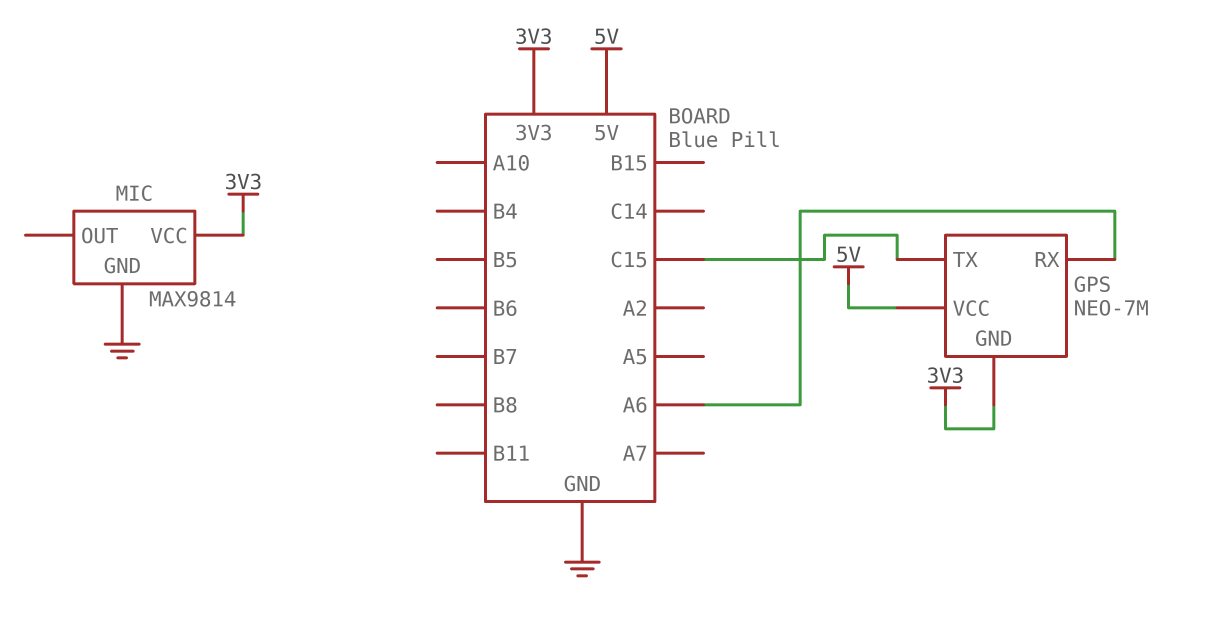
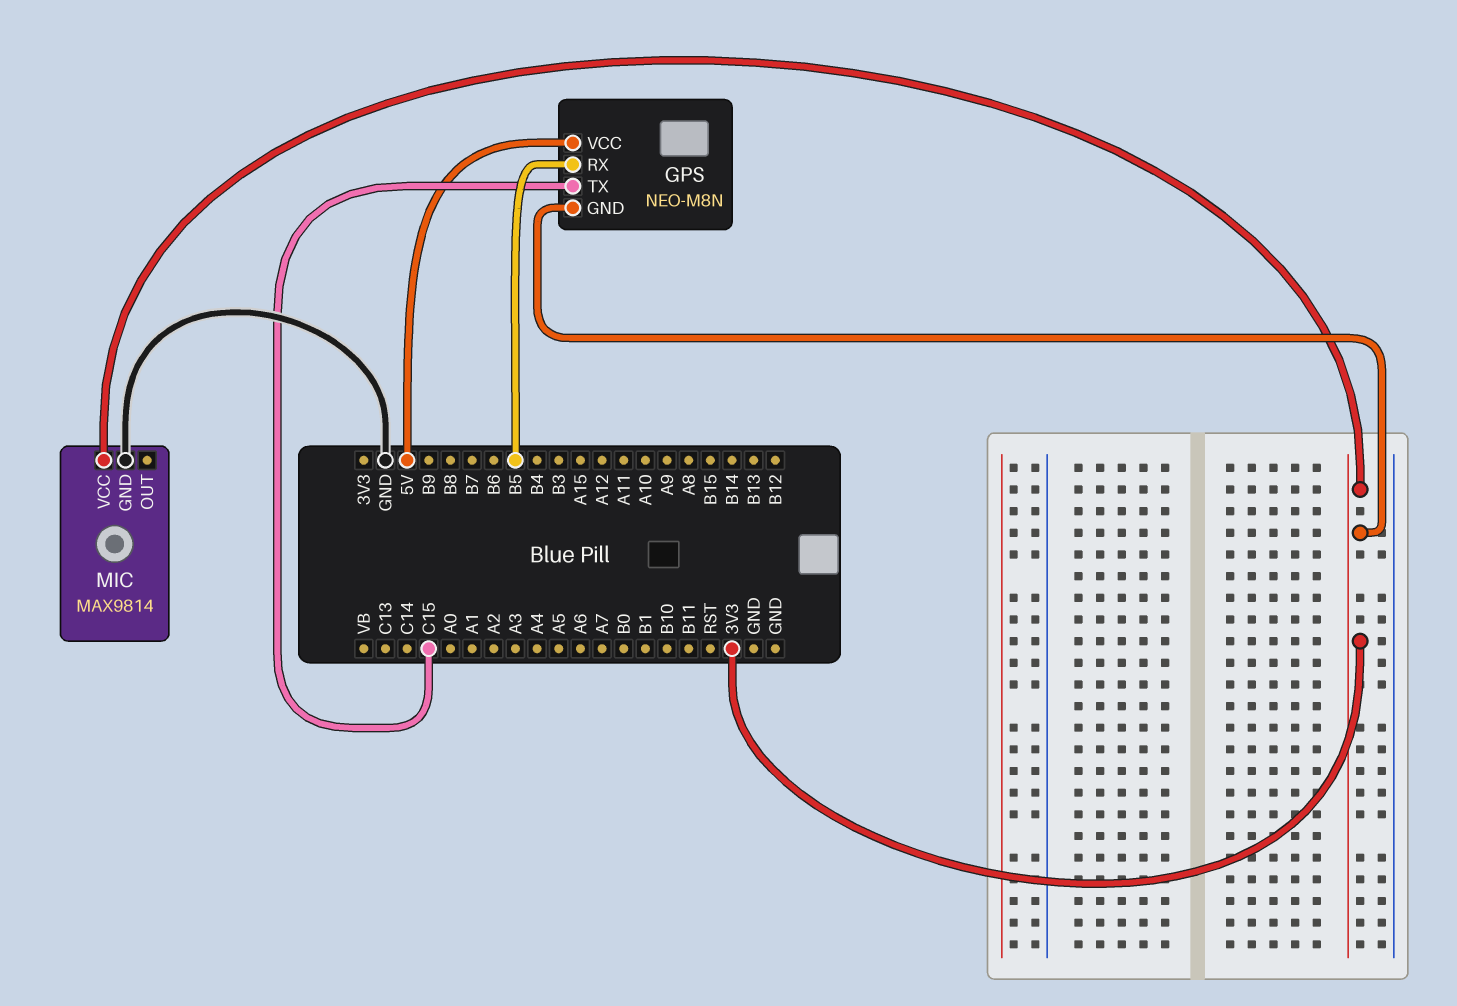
GPS: NEO-7M -> NEO-M8N
GPS pin RX: A6 -> B5

